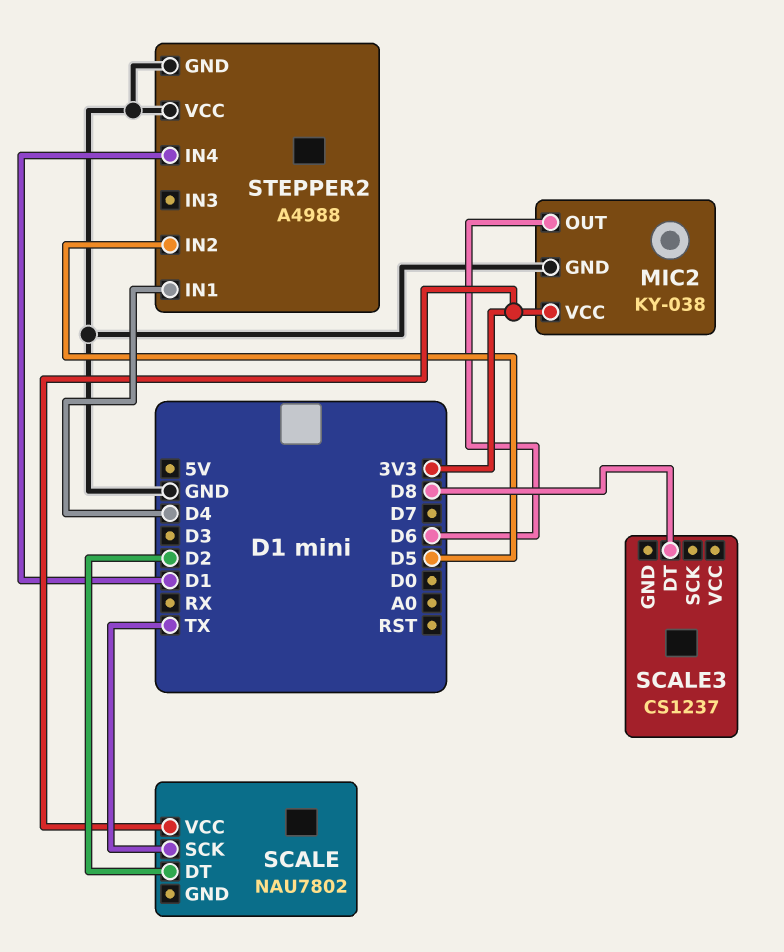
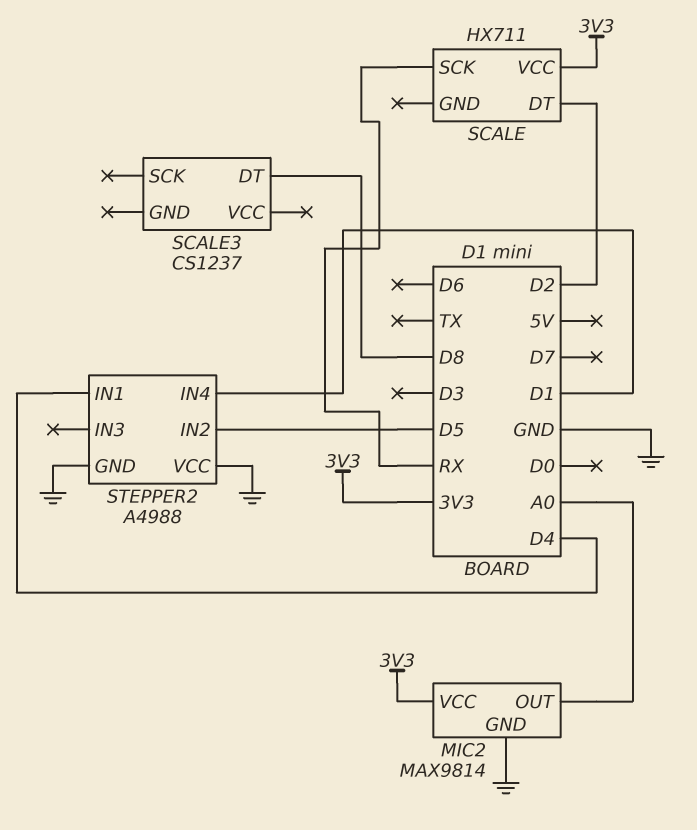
MIC2: KY-038 -> MAX9814
MIC2 pin OUT: D6 -> A0
SCALE: NAU7802 -> HX711
SCALE pin SCK: TX -> RX

